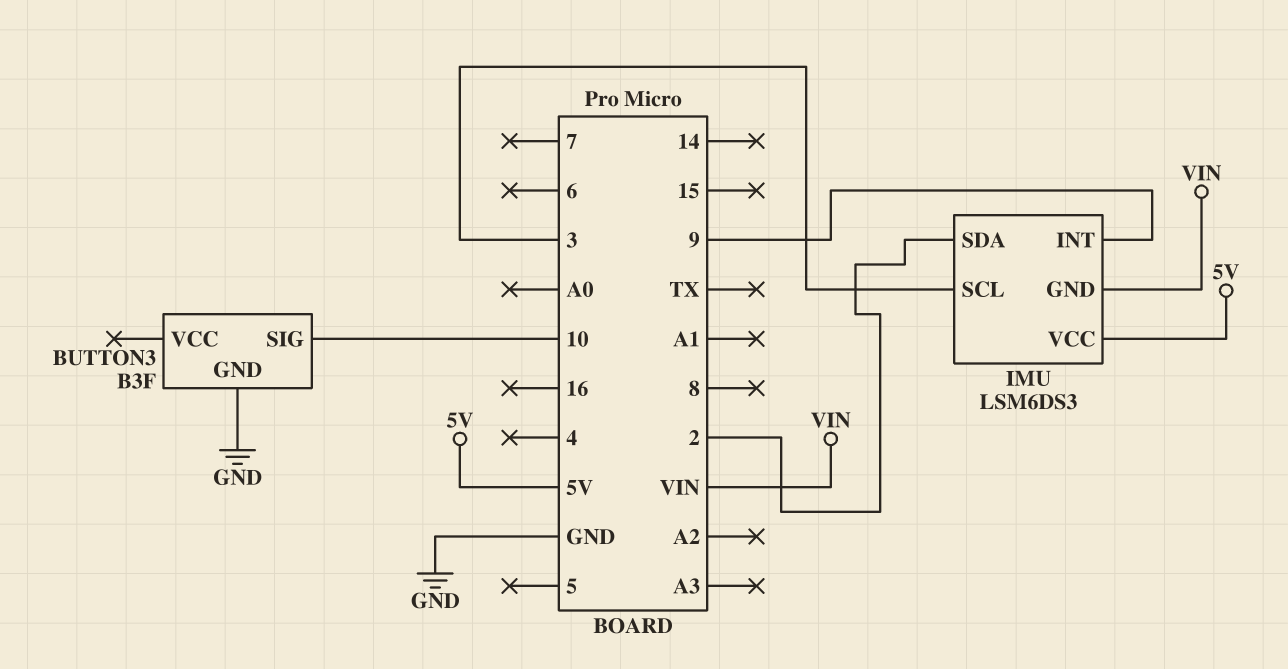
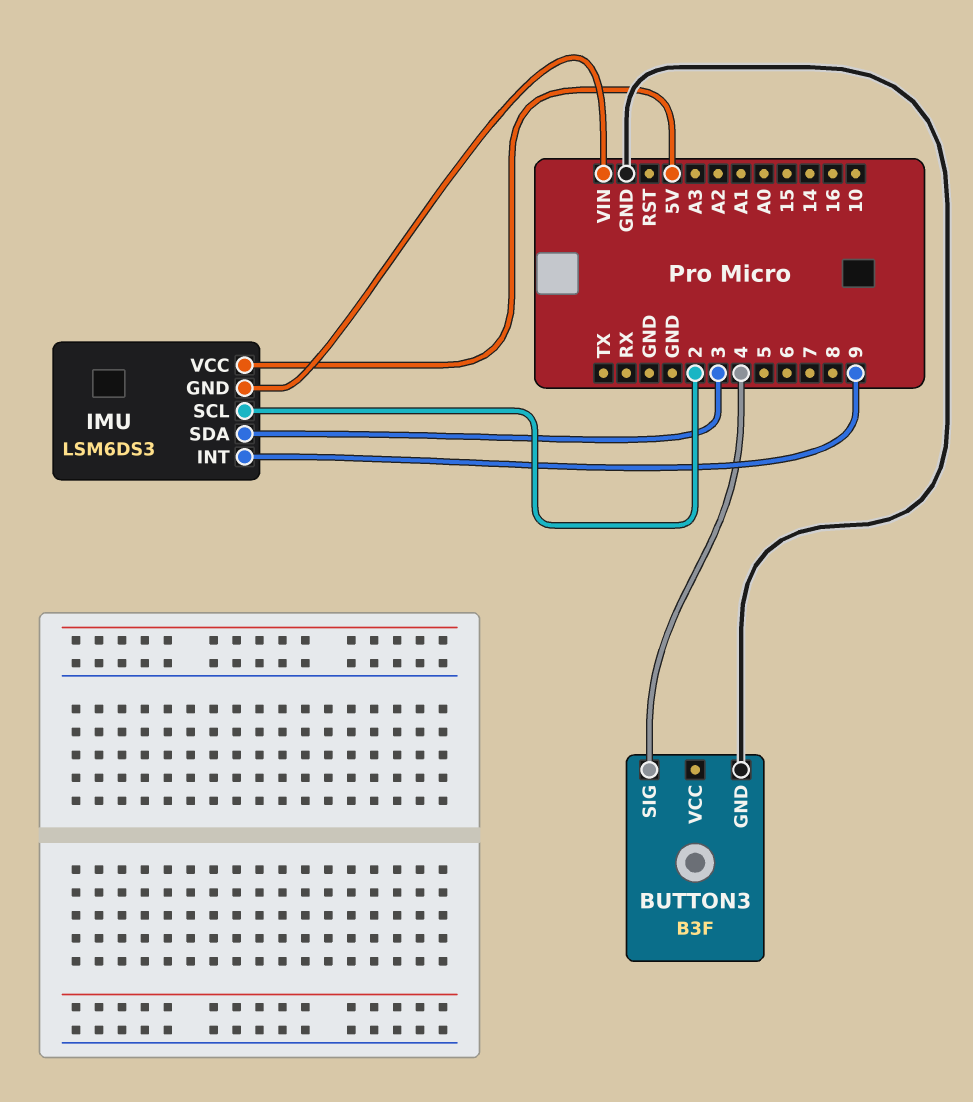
BUTTON3 pin SIG: 10 -> 4
IMU pin SCL: 3 -> 2
IMU pin SDA: 2 -> 3

